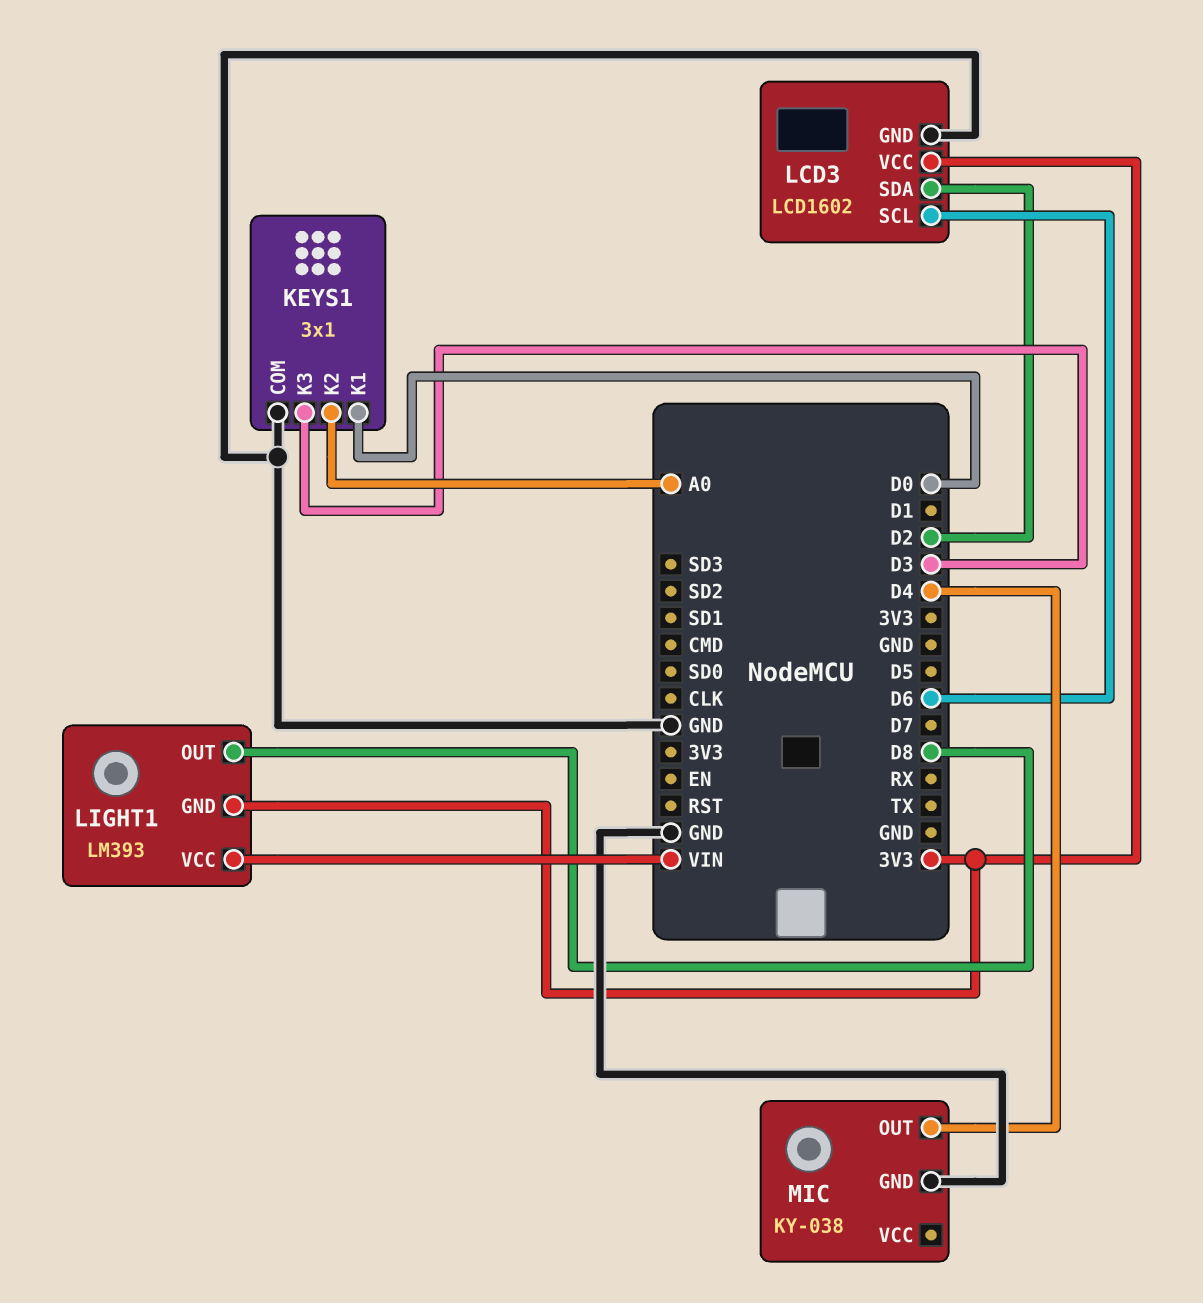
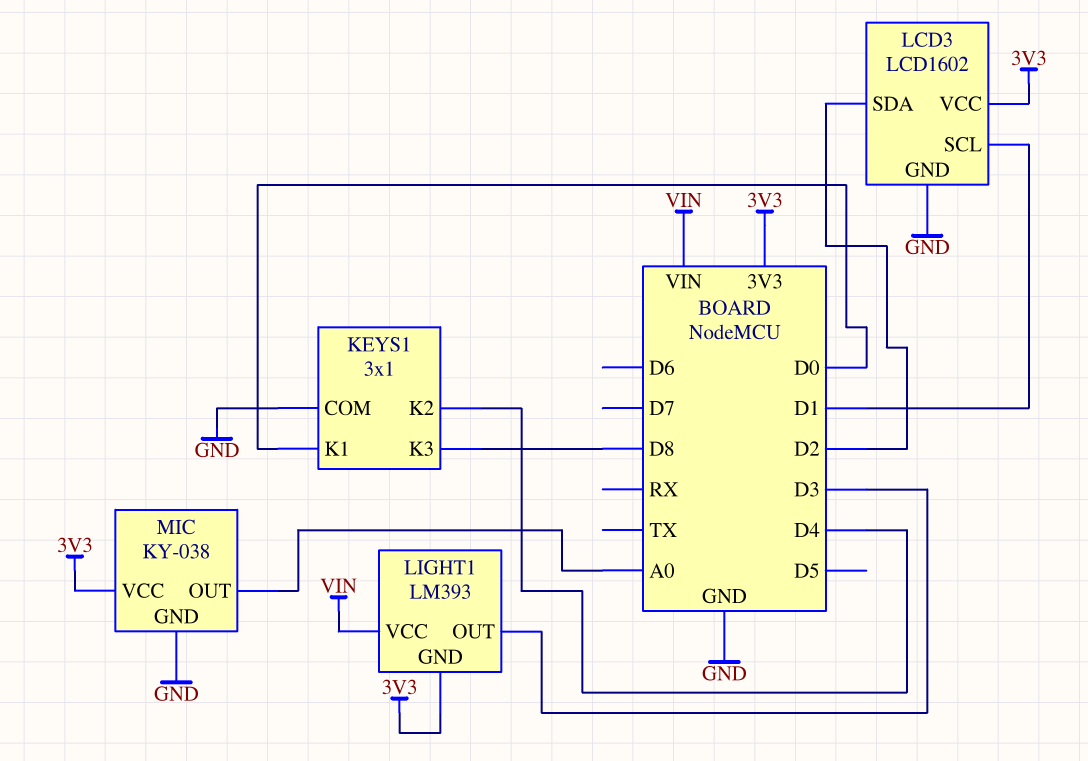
KEYS1 pin K2: A0 -> D4
KEYS1 pin K3: D3 -> D8
LCD3 pin SCL: D6 -> D1
LIGHT1 pin OUT: D8 -> D3
MIC pin OUT: D4 -> A0
MIC pin VCC: none -> 3V3

